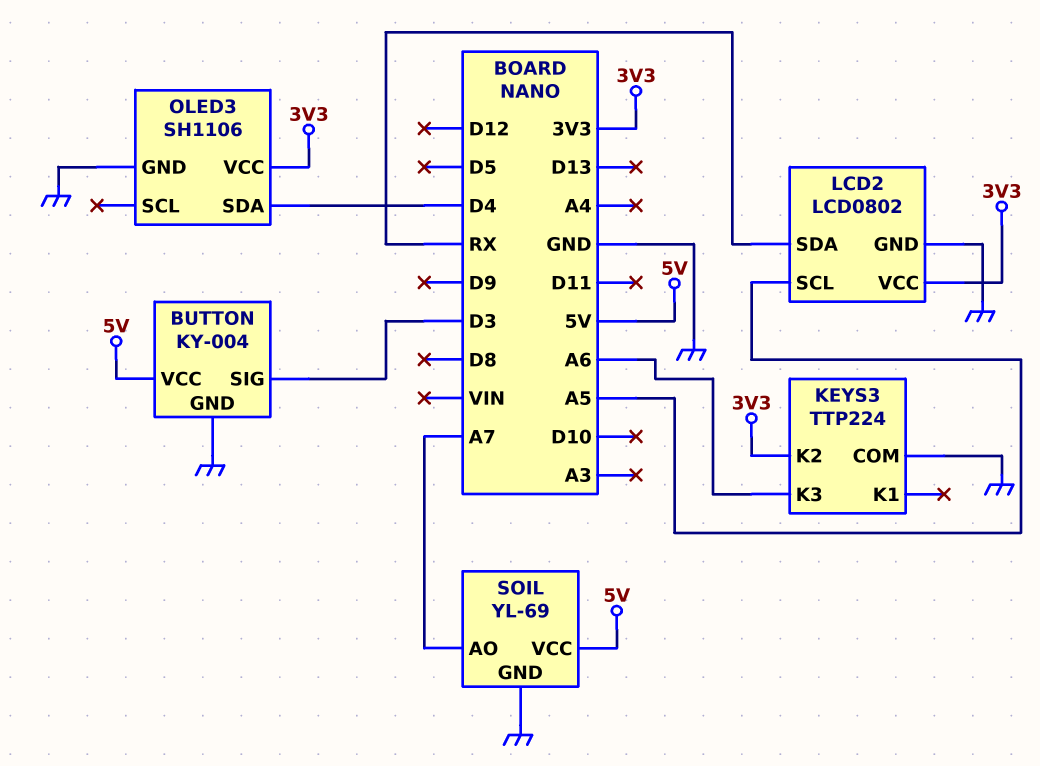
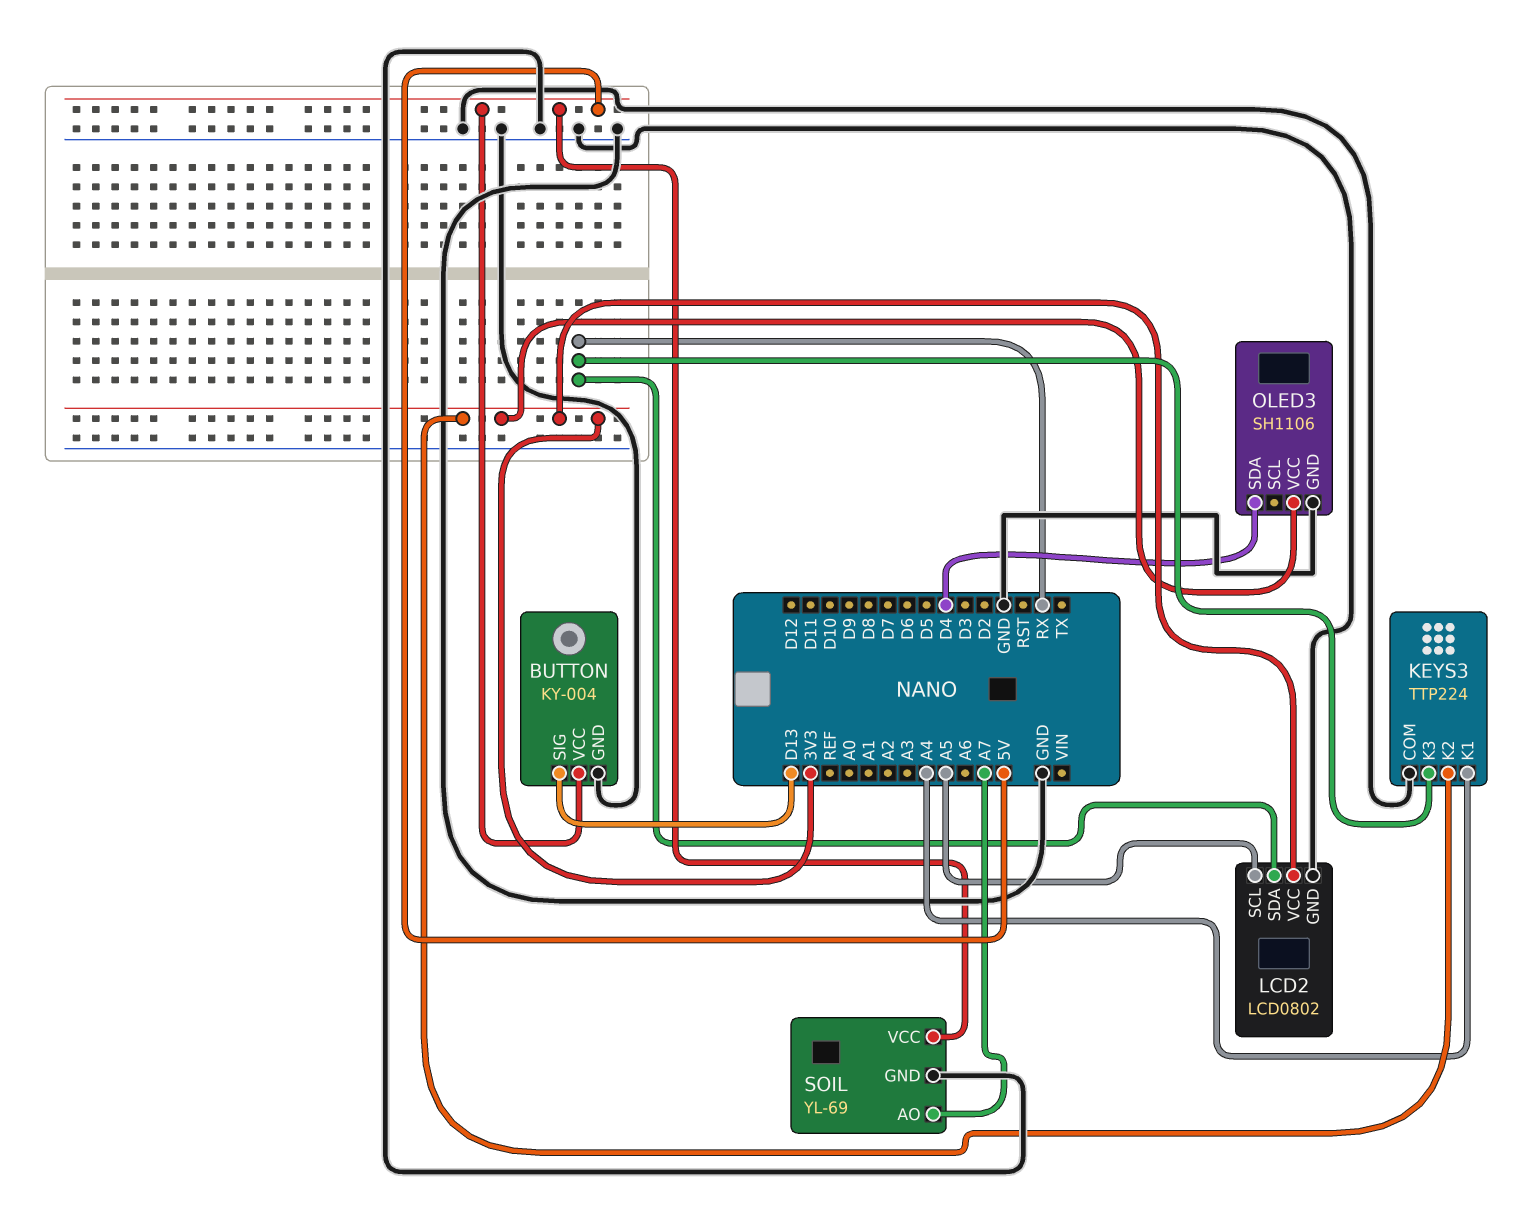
BUTTON pin SIG: D3 -> D13
KEYS3 pin K1: none -> A4
KEYS3 pin K3: A6 -> RX

